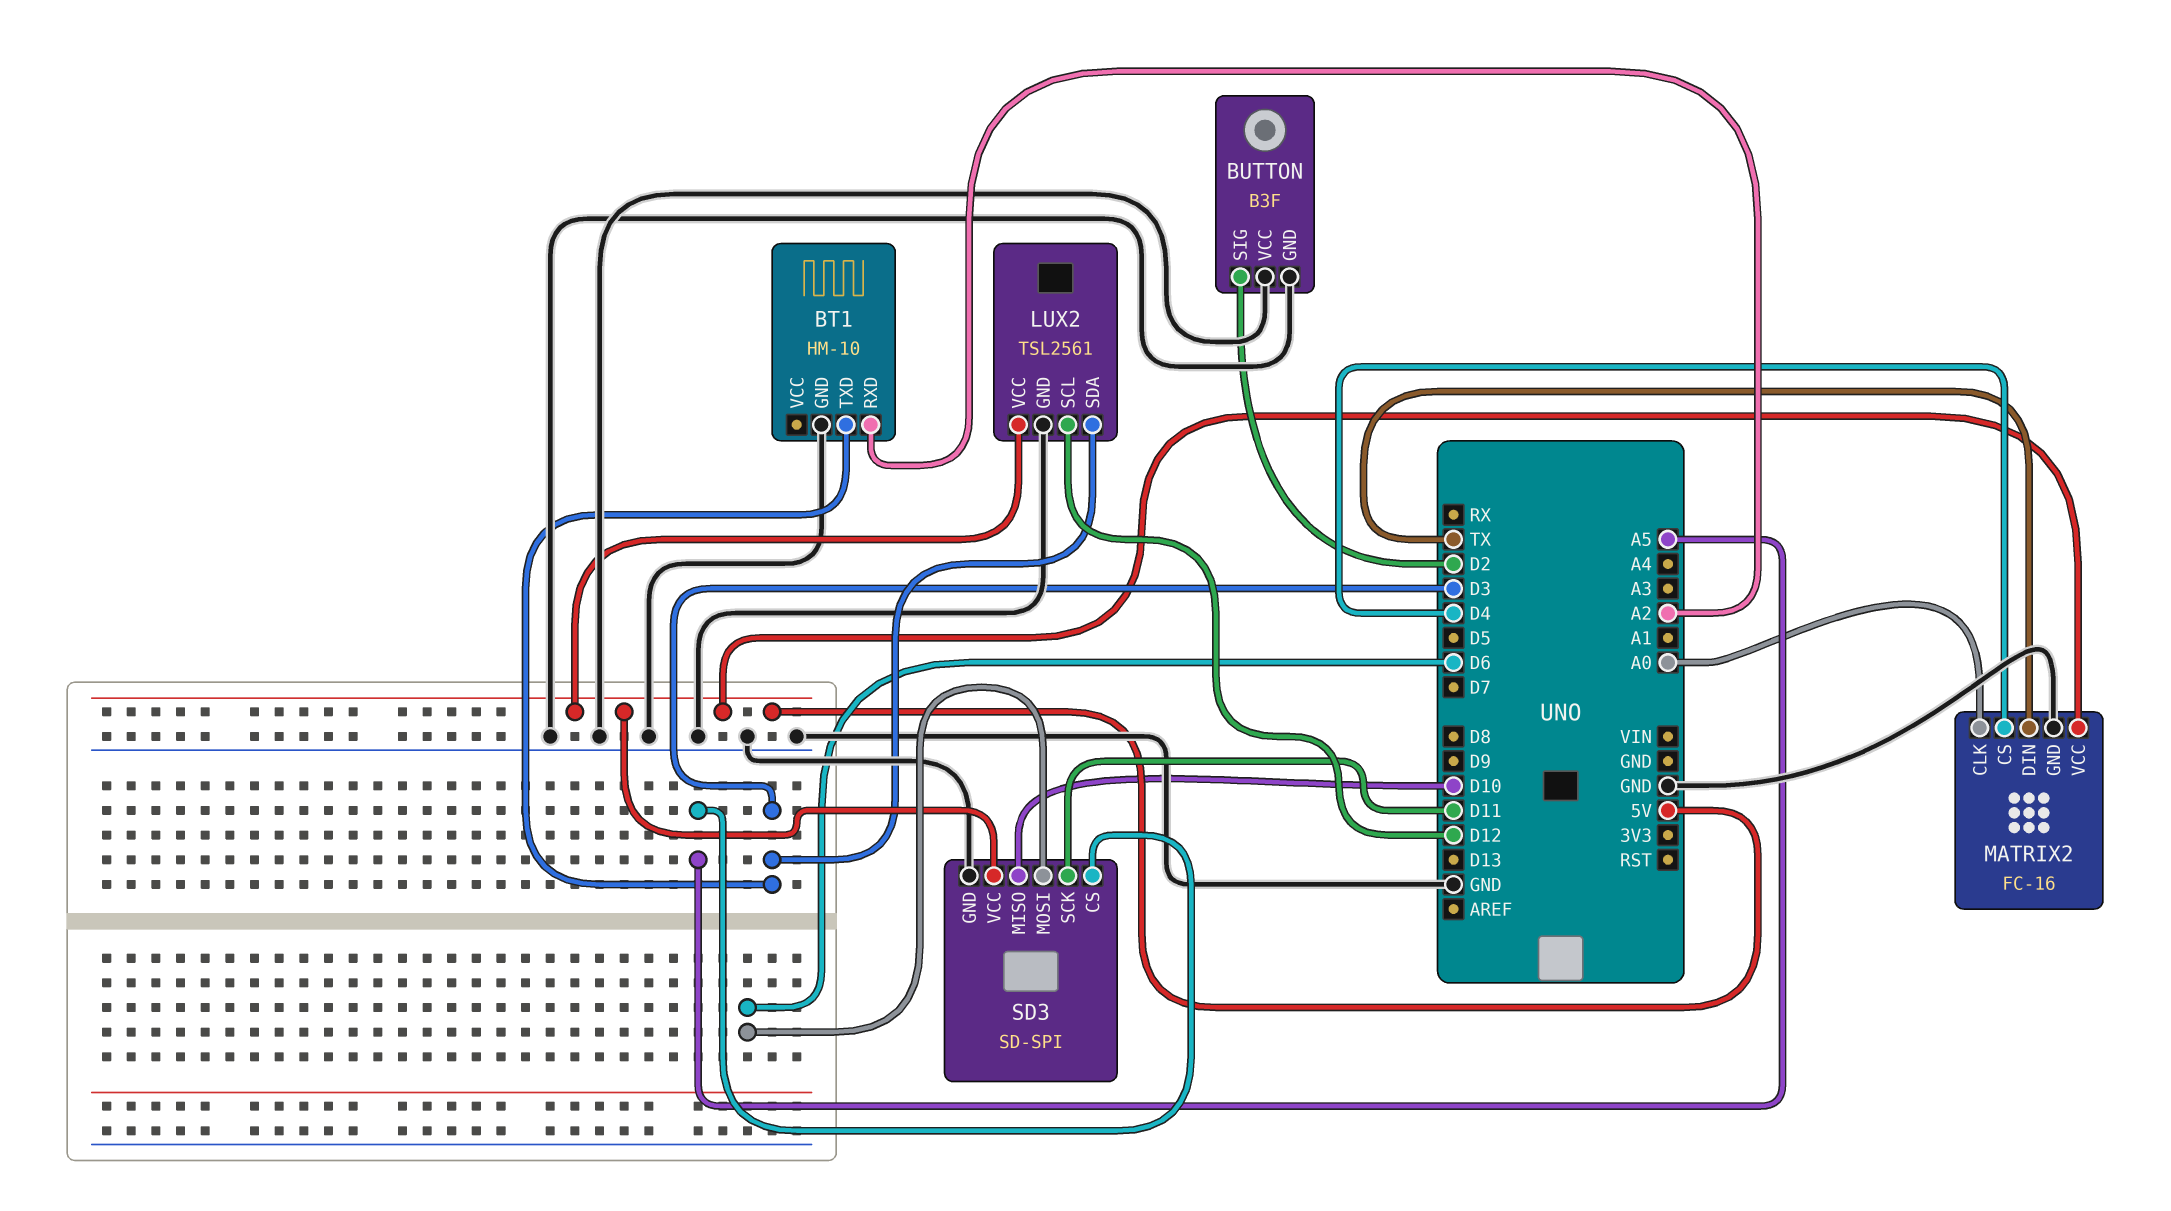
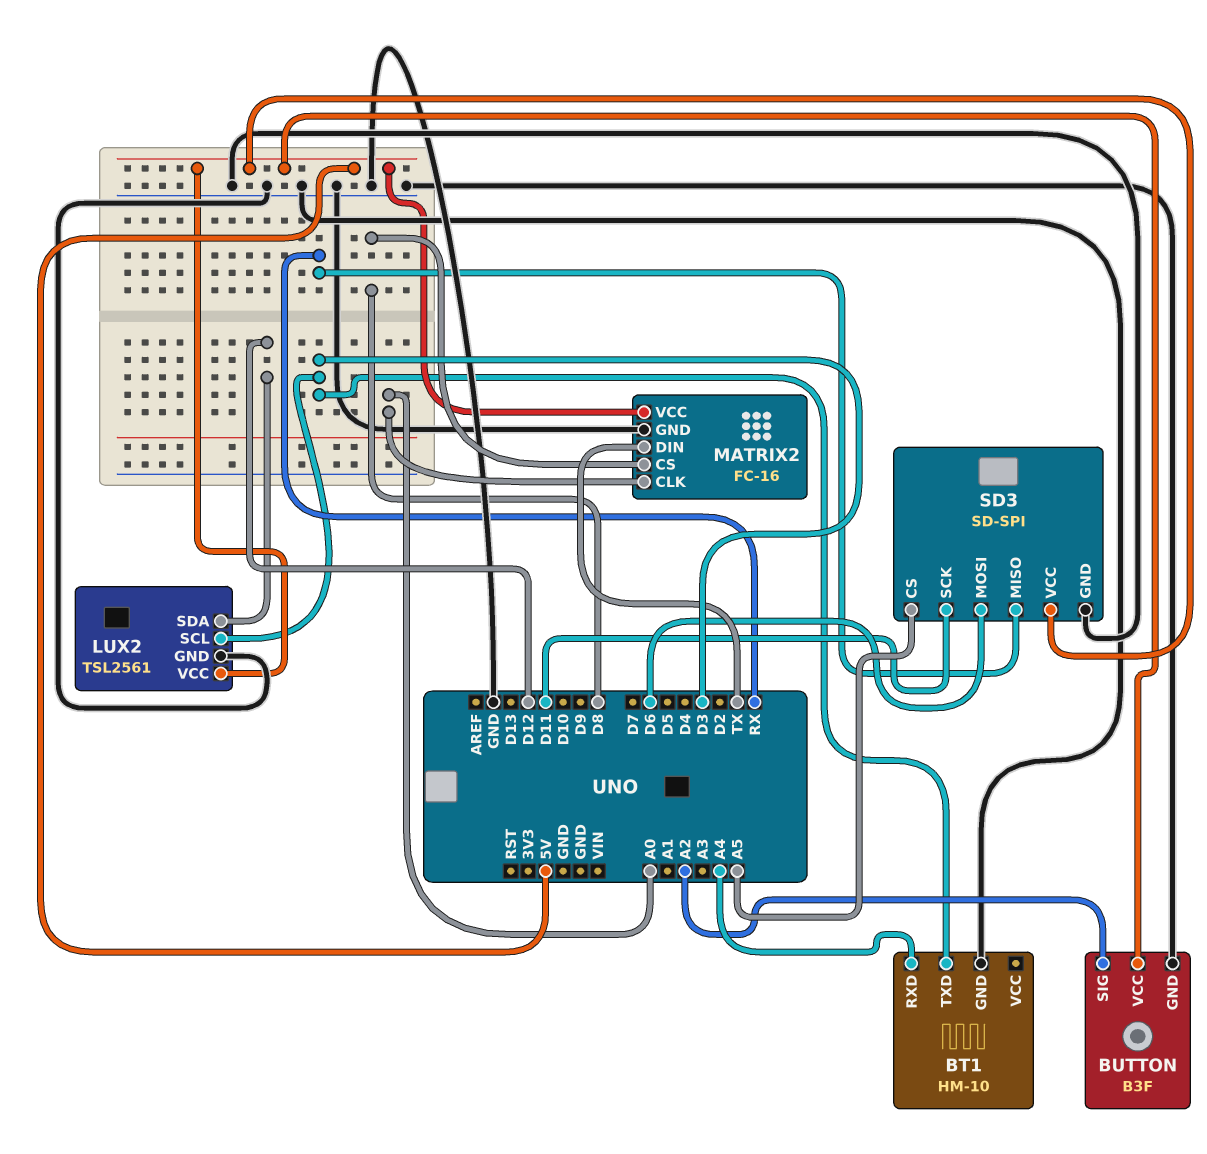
BT1 pin RXD: A2 -> A4
BUTTON pin SIG: D2 -> A2
BUTTON pin VCC: GND -> 5V
LUX2 pin SCL: D12 -> D3
LUX2 pin SDA: D3 -> D12
MATRIX2 pin CS: D4 -> D8
SD3 pin MISO: D10 -> RX

